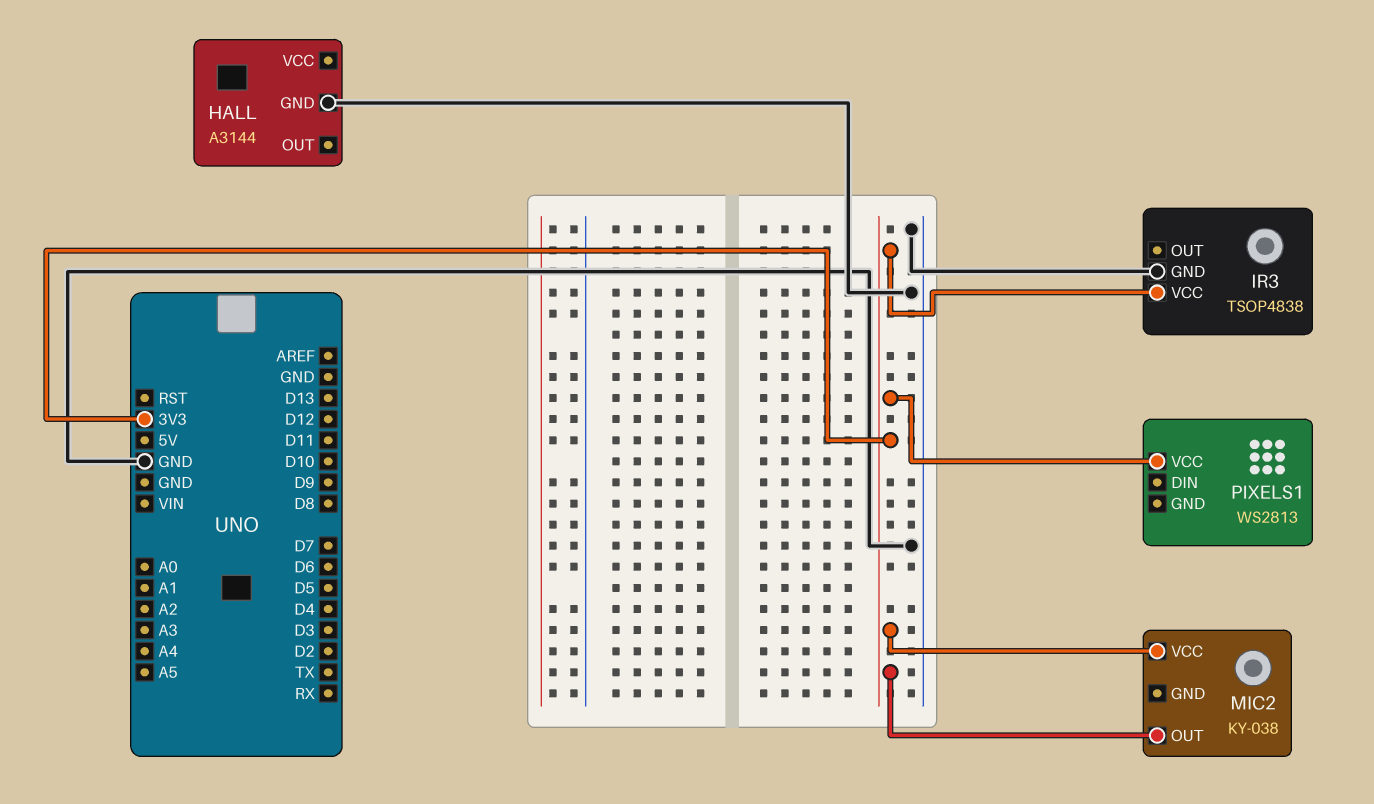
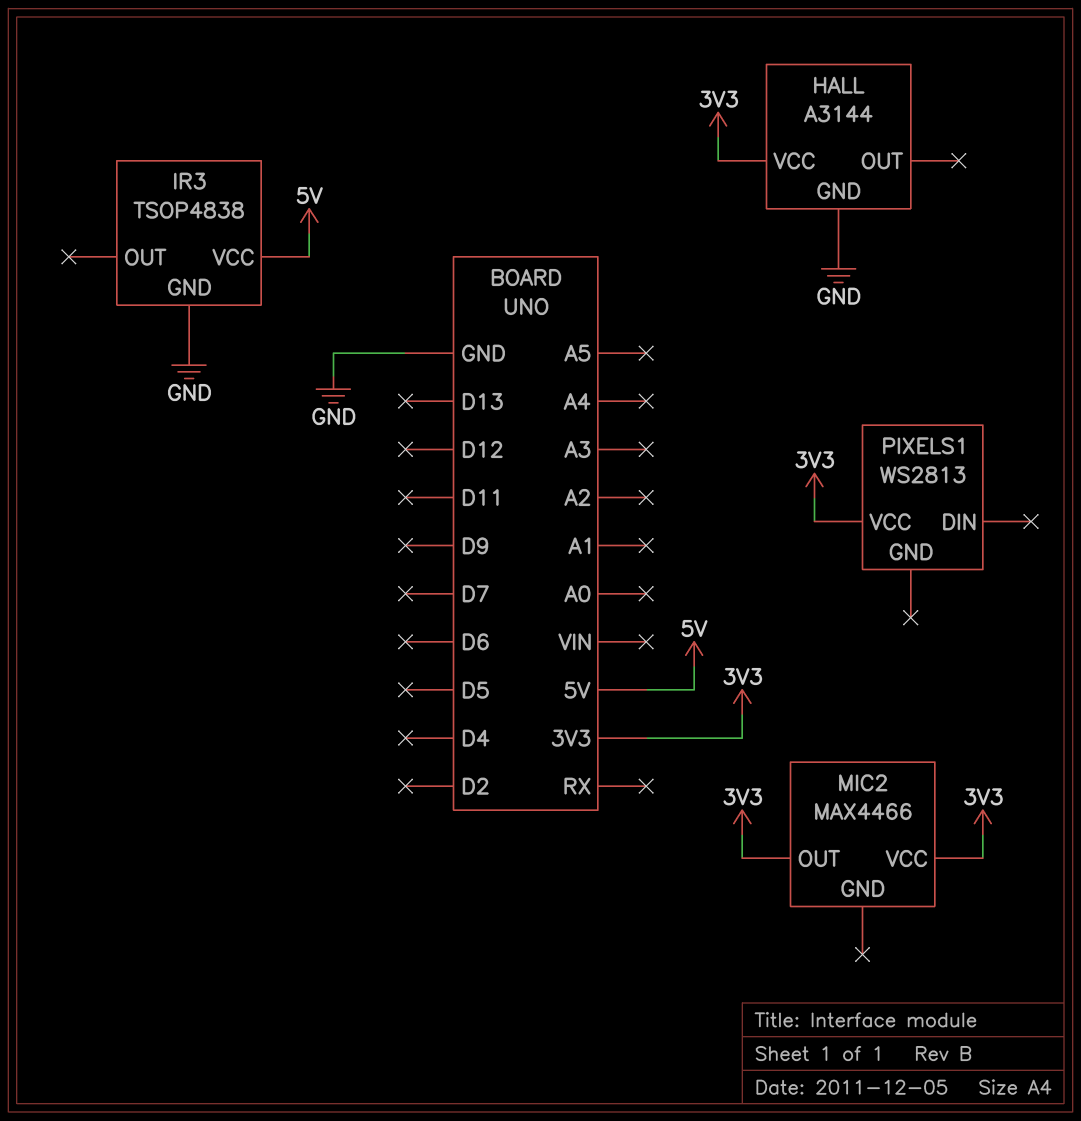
HALL pin VCC: none -> 3V3
IR3 pin VCC: 3V3 -> 5V
MIC2: KY-038 -> MAX4466

